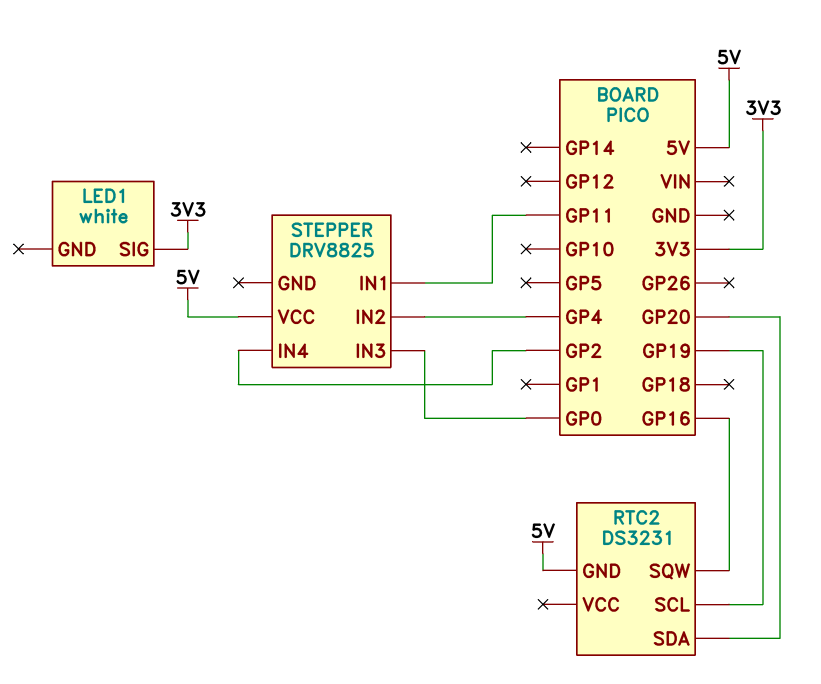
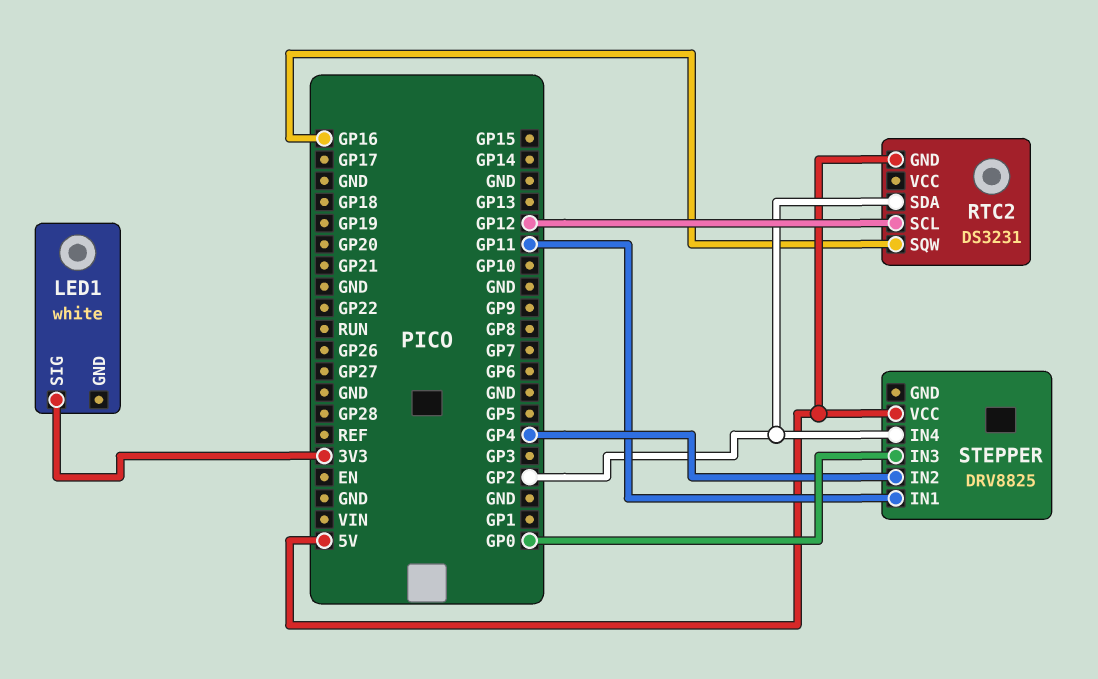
RTC2 pin SCL: GP19 -> GP12
RTC2 pin SDA: GP20 -> GP2

